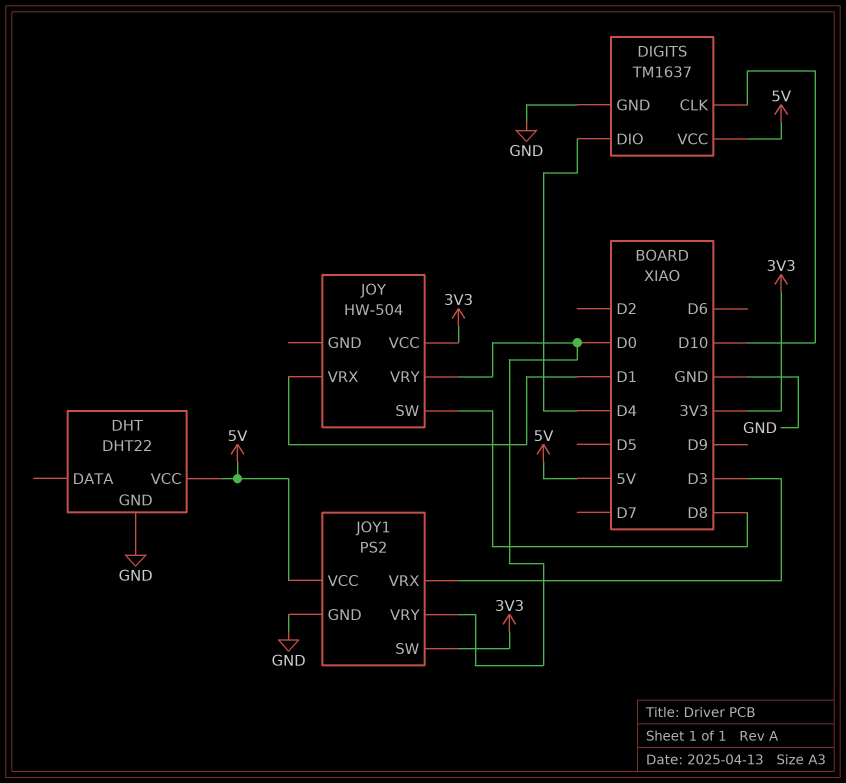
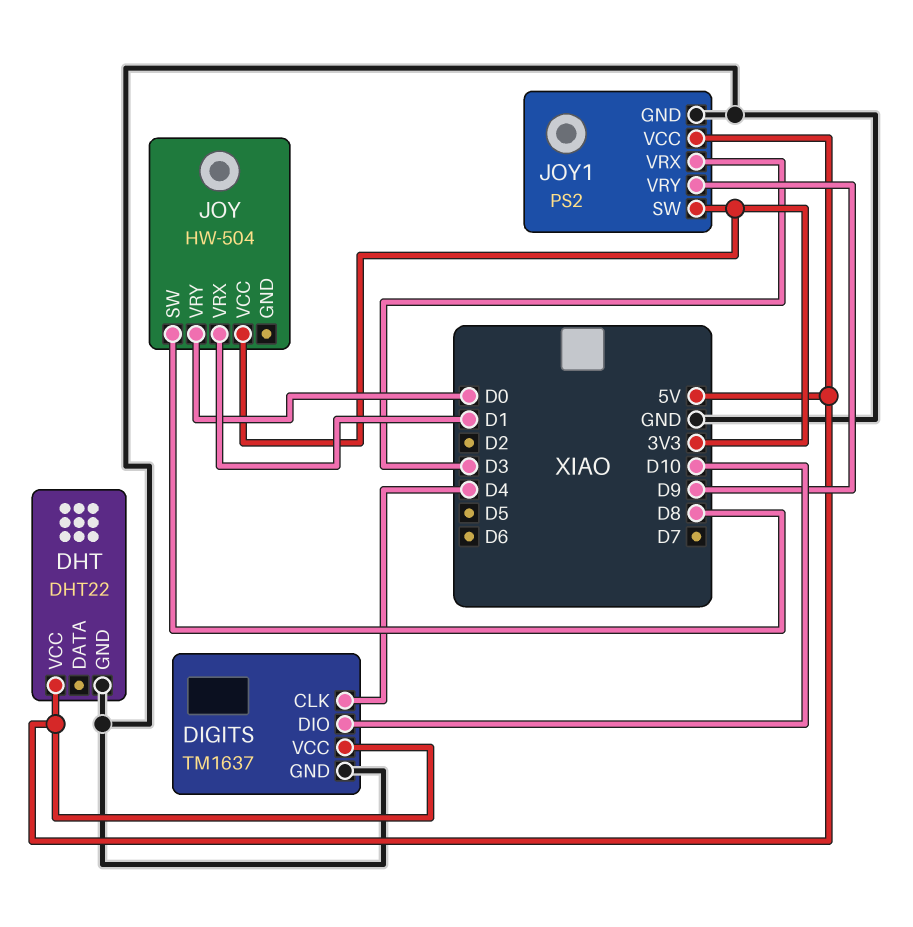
DIGITS pin CLK: D10 -> D4
DIGITS pin DIO: D4 -> D10
JOY1 pin VRY: D0 -> D9

